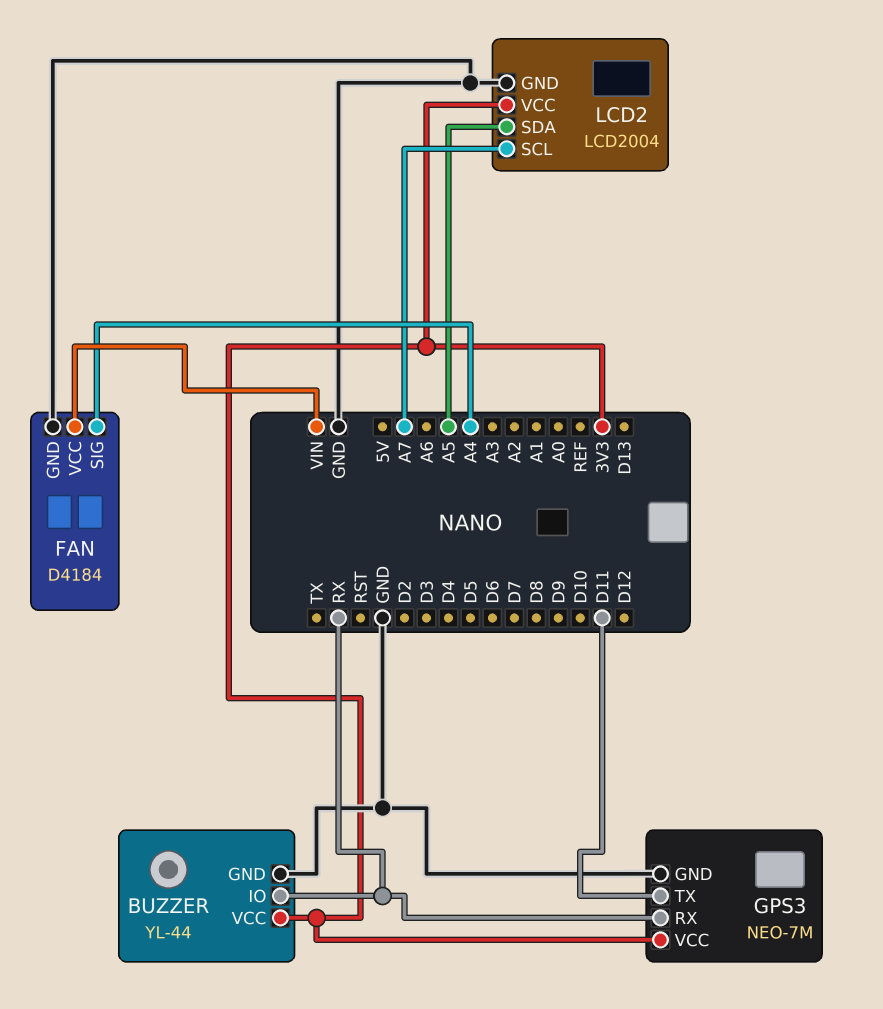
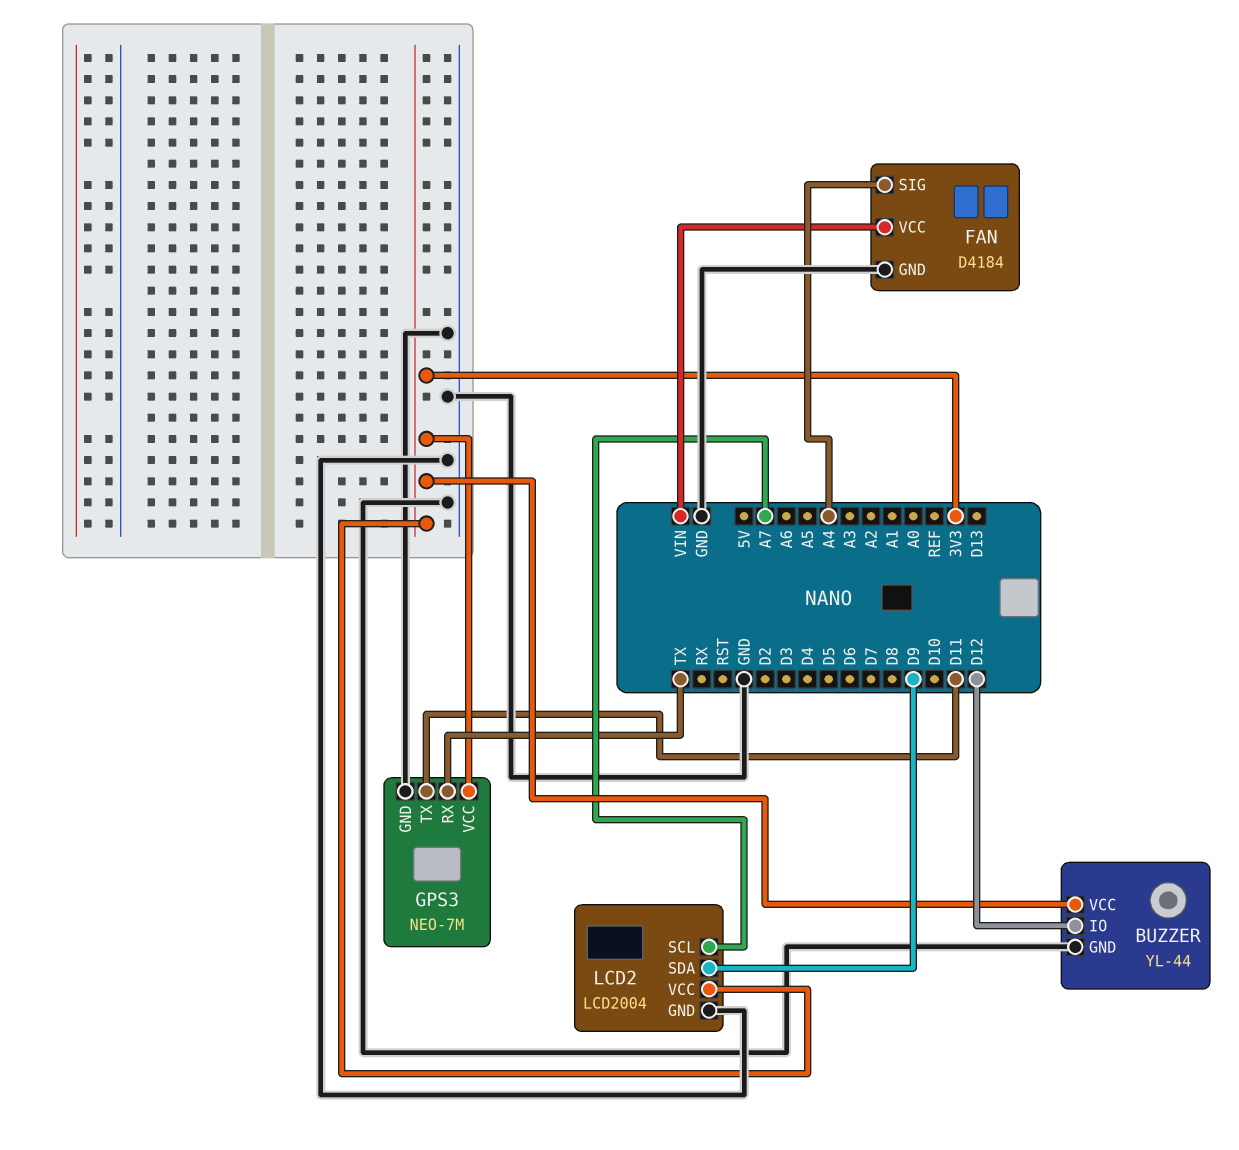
BUZZER pin IO: RX -> D12
GPS3 pin RX: RX -> TX
LCD2 pin SDA: A5 -> D9

